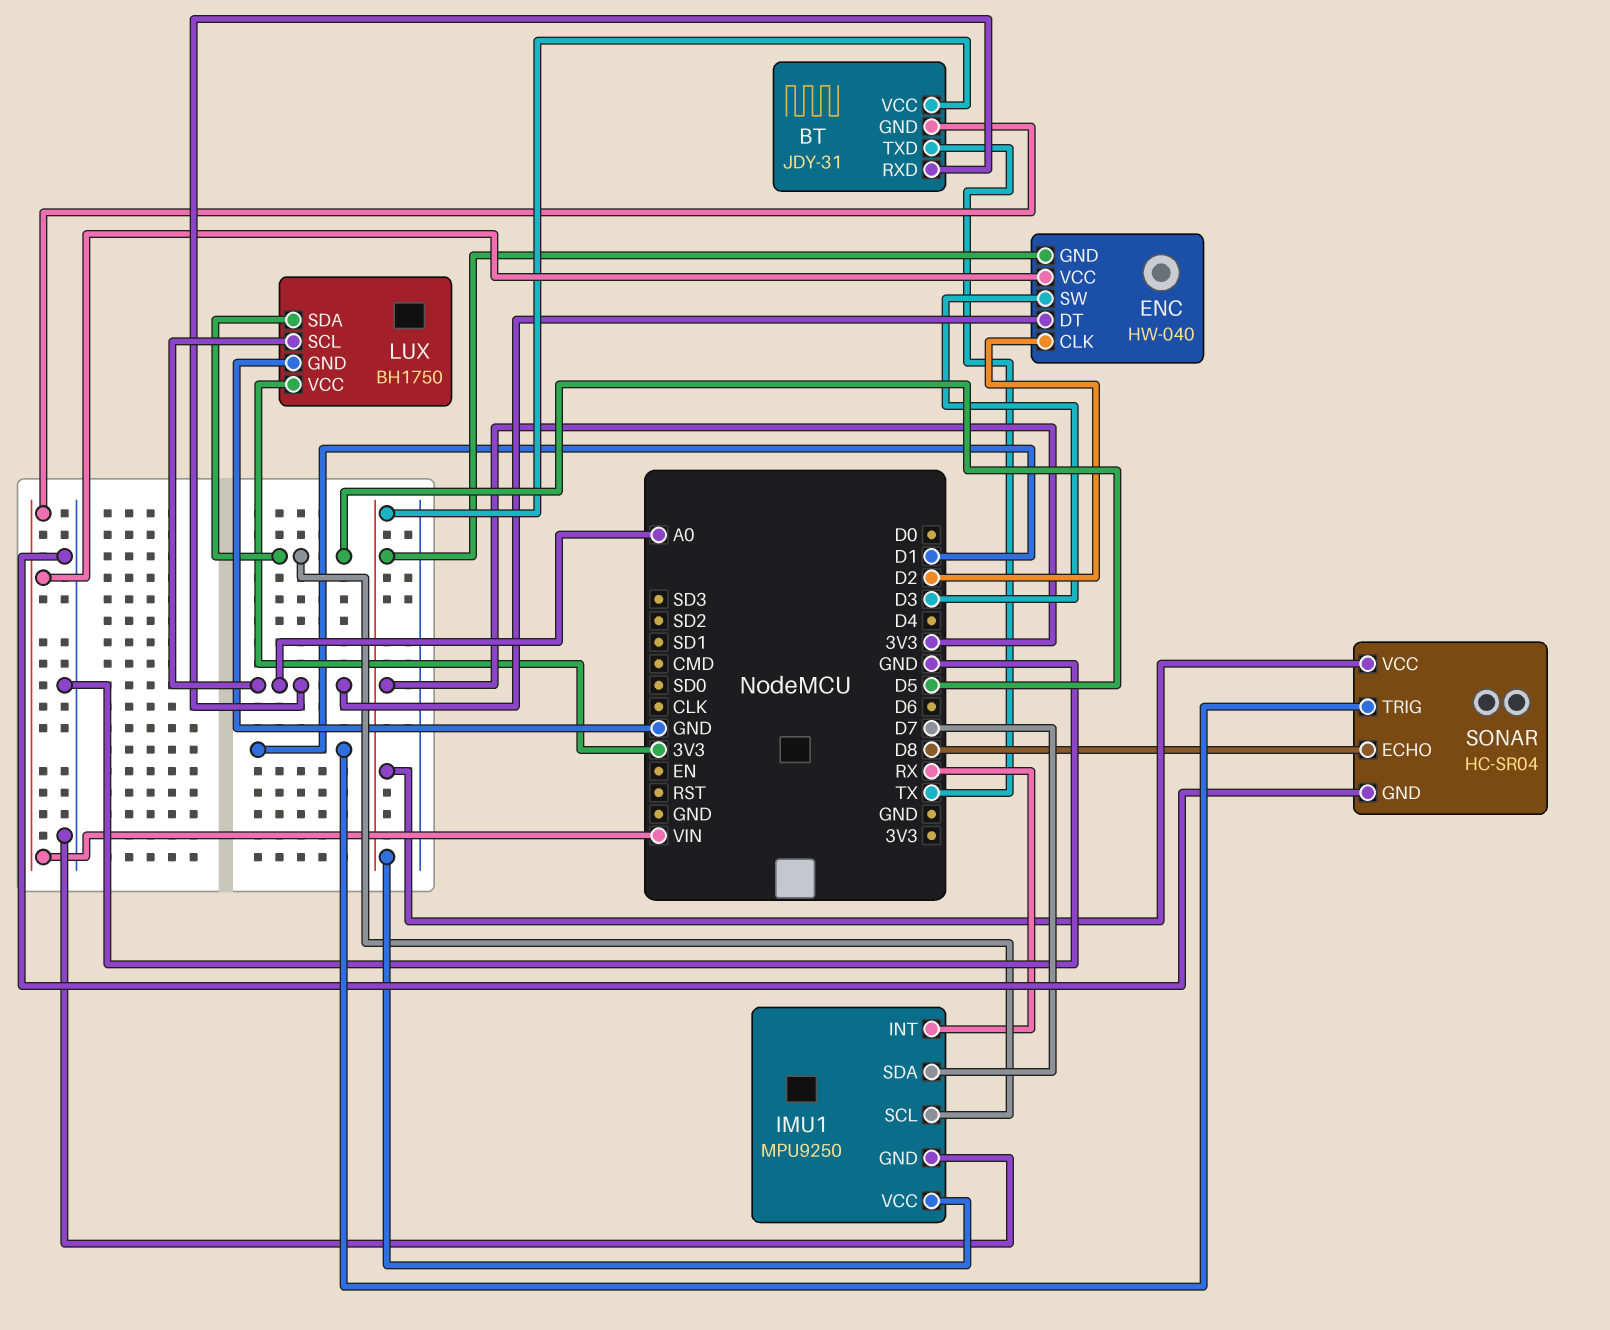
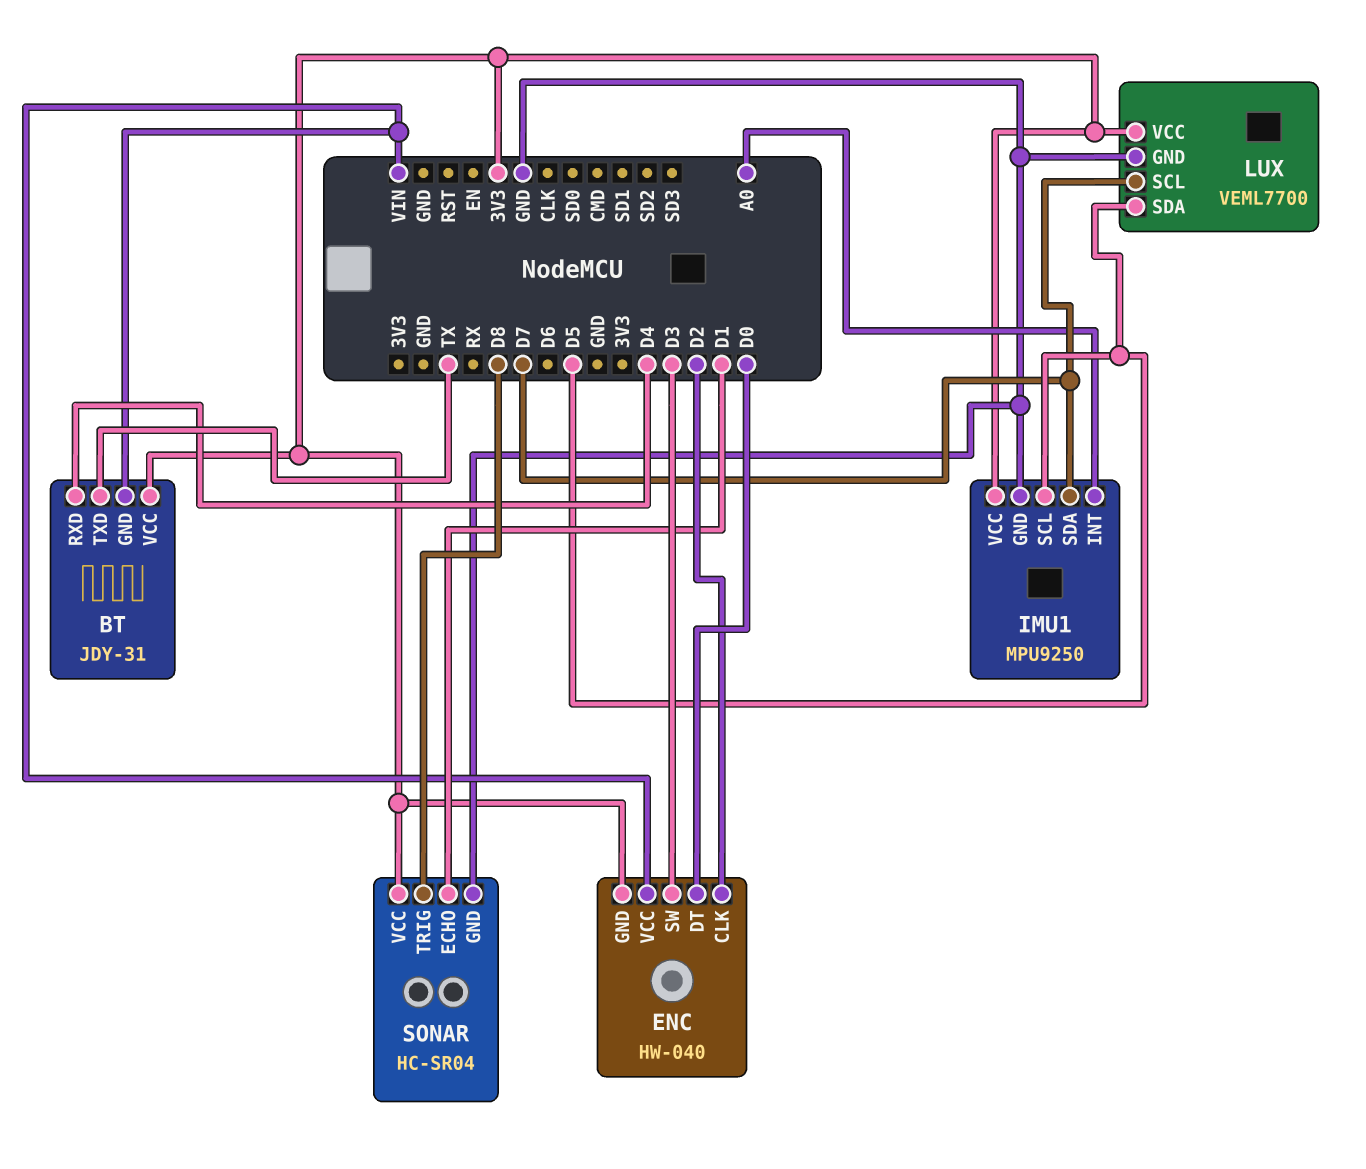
BT pin RXD: A0 -> D4
ENC pin DT: A0 -> D0
IMU1 pin INT: RX -> A0
LUX: BH1750 -> VEML7700
LUX pin SCL: A0 -> D7
SONAR pin ECHO: D8 -> D1
SONAR pin TRIG: D1 -> D8

